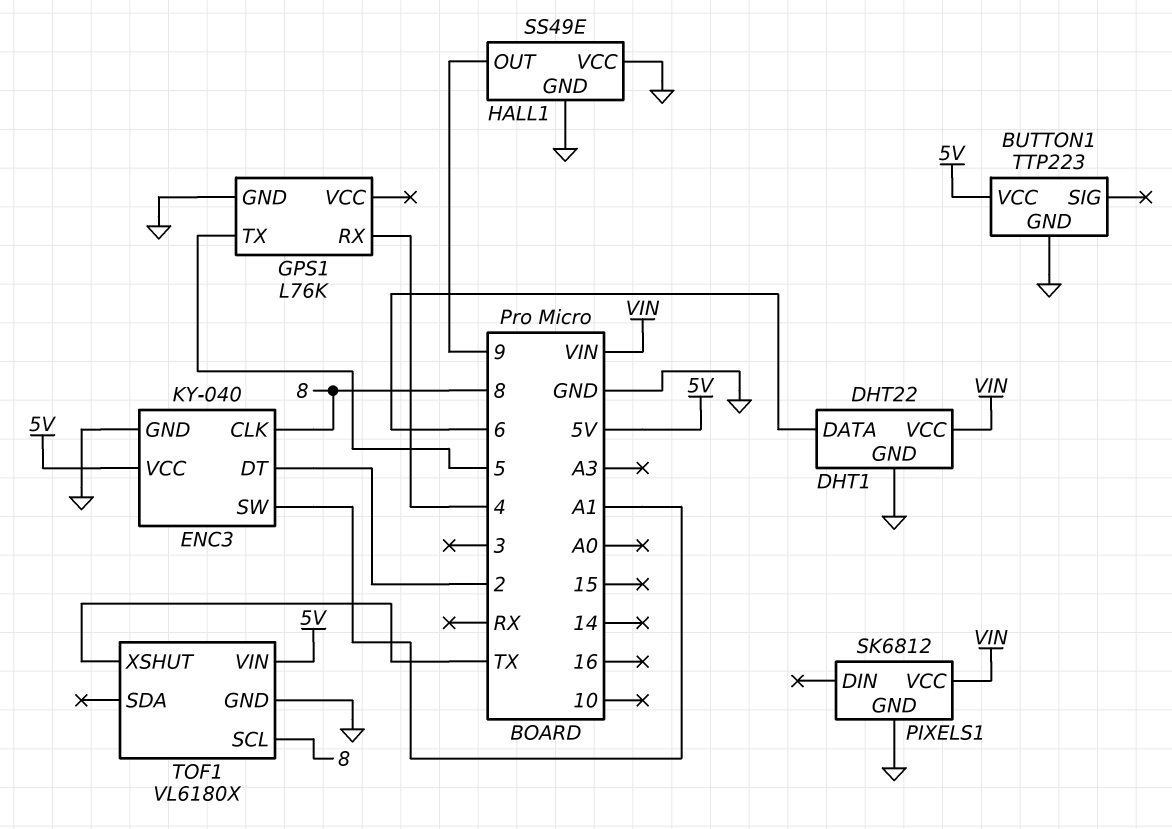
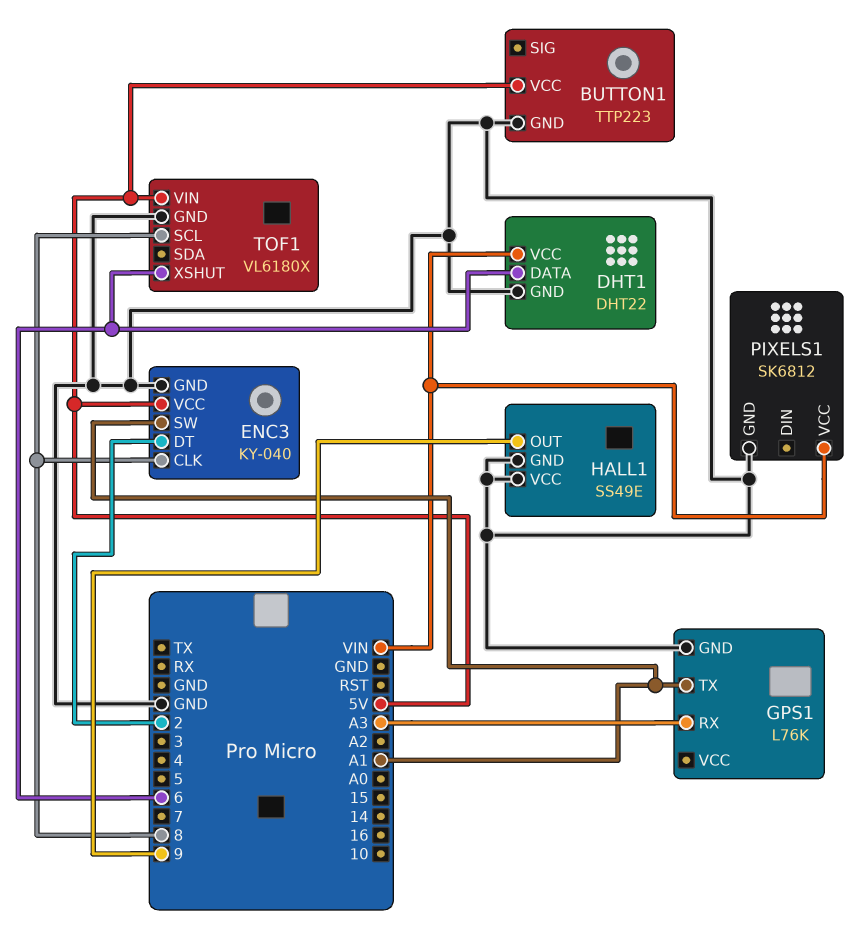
GPS1 pin RX: 4 -> A3
GPS1 pin TX: 5 -> A1
TOF1 pin XSHUT: TX -> 6

